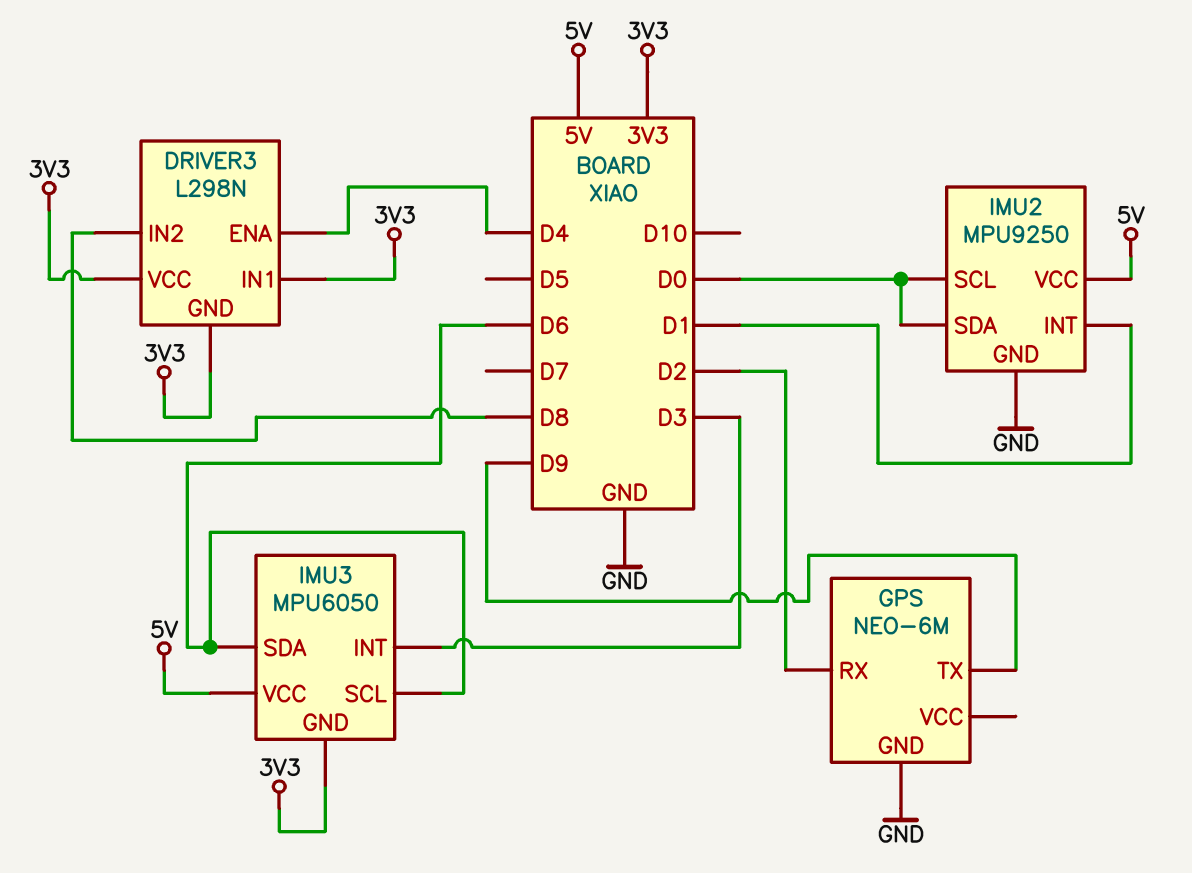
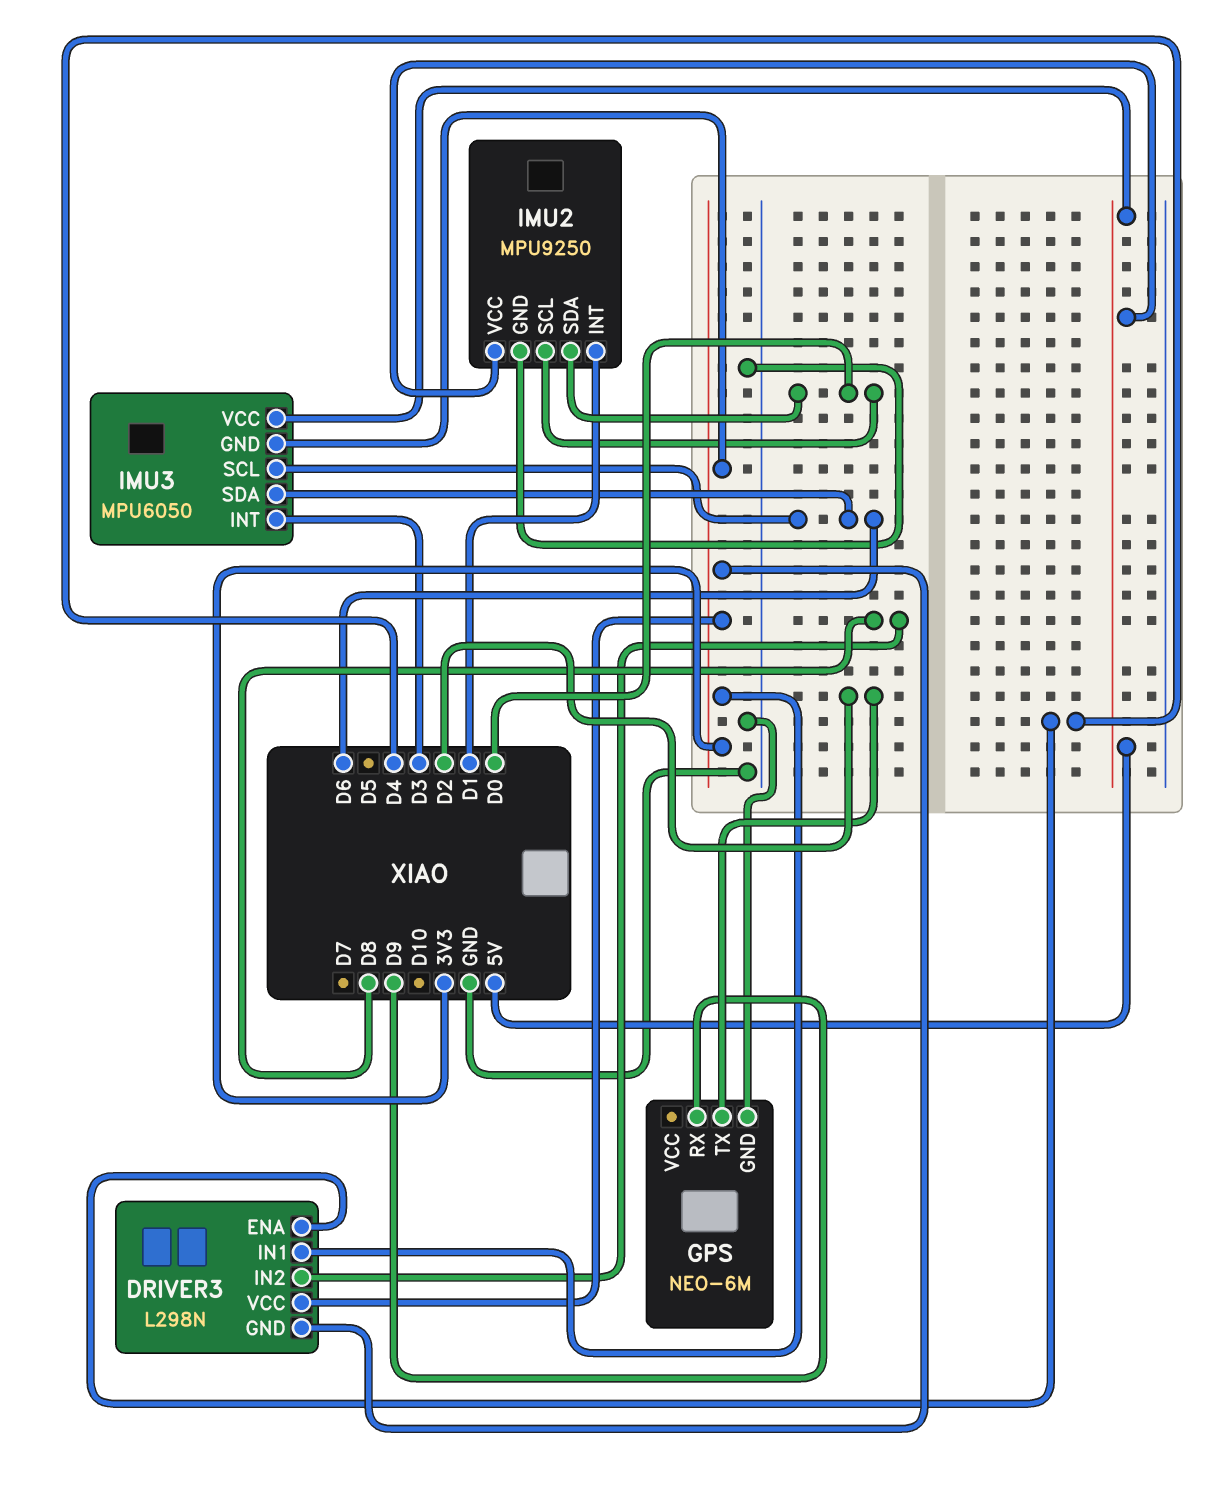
GPS pin RX: D2 -> D9
GPS pin TX: D9 -> D2

